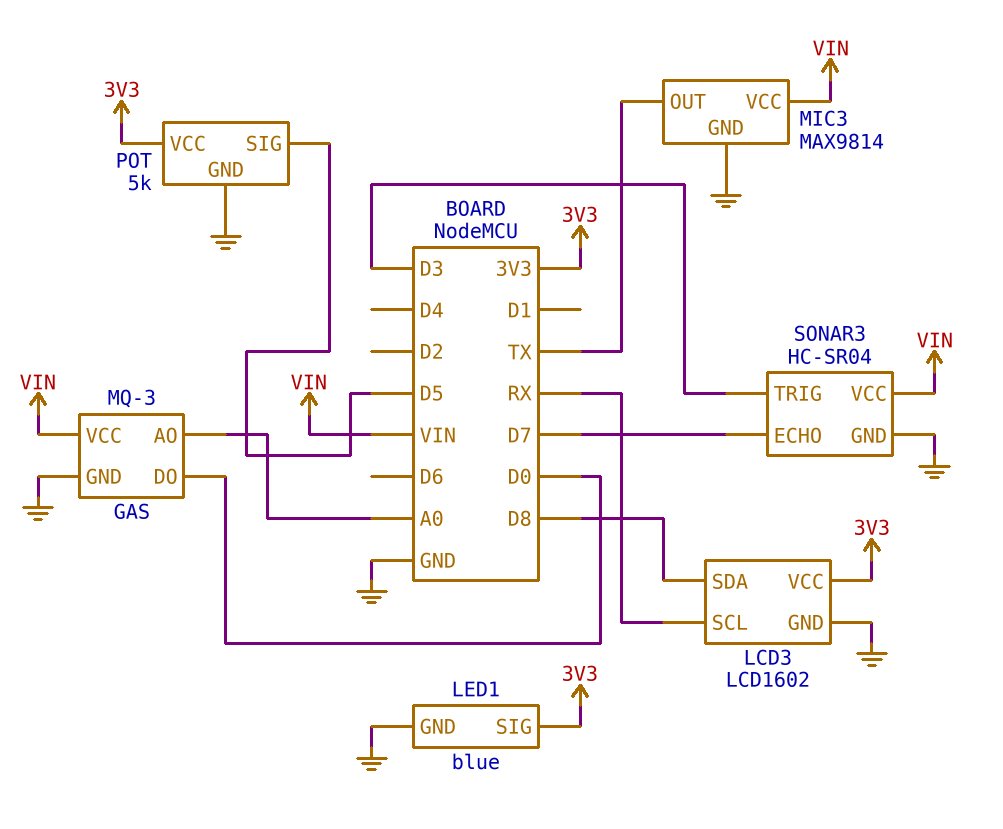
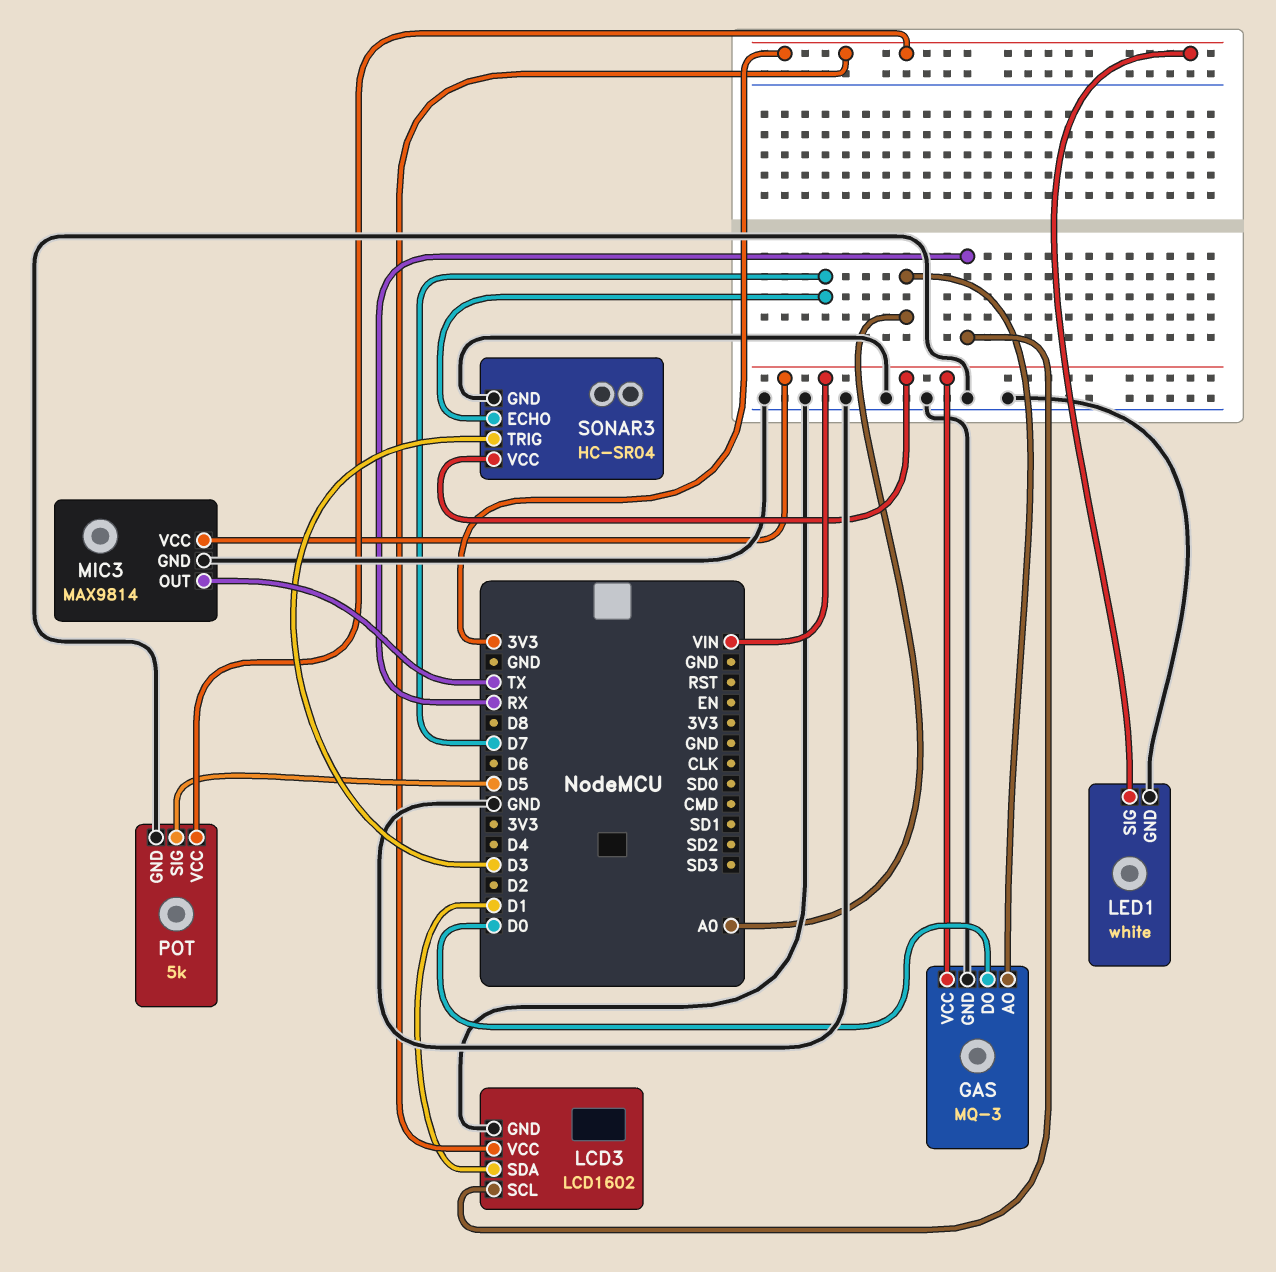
LCD3 pin SDA: D8 -> D1
LED1: blue -> white

